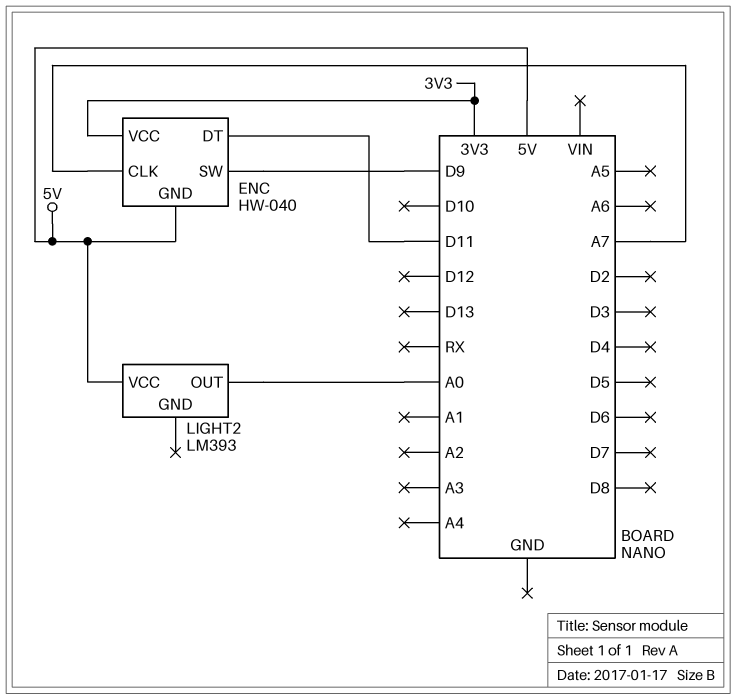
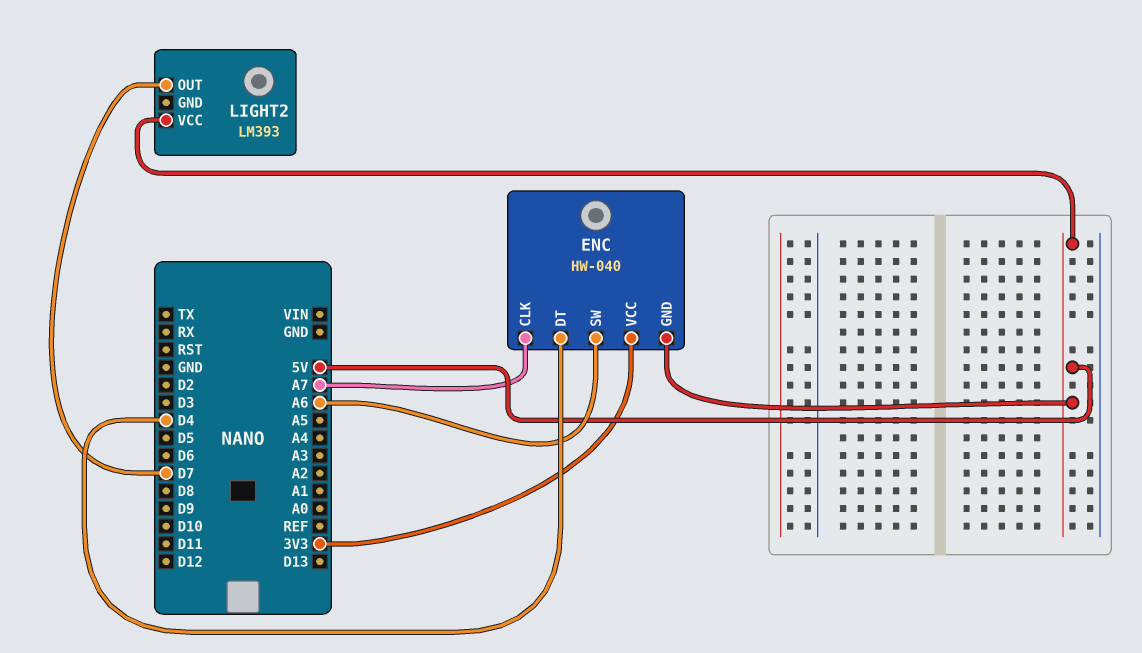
ENC pin DT: D11 -> D4
ENC pin SW: D9 -> A6
LIGHT2 pin OUT: A0 -> D7

